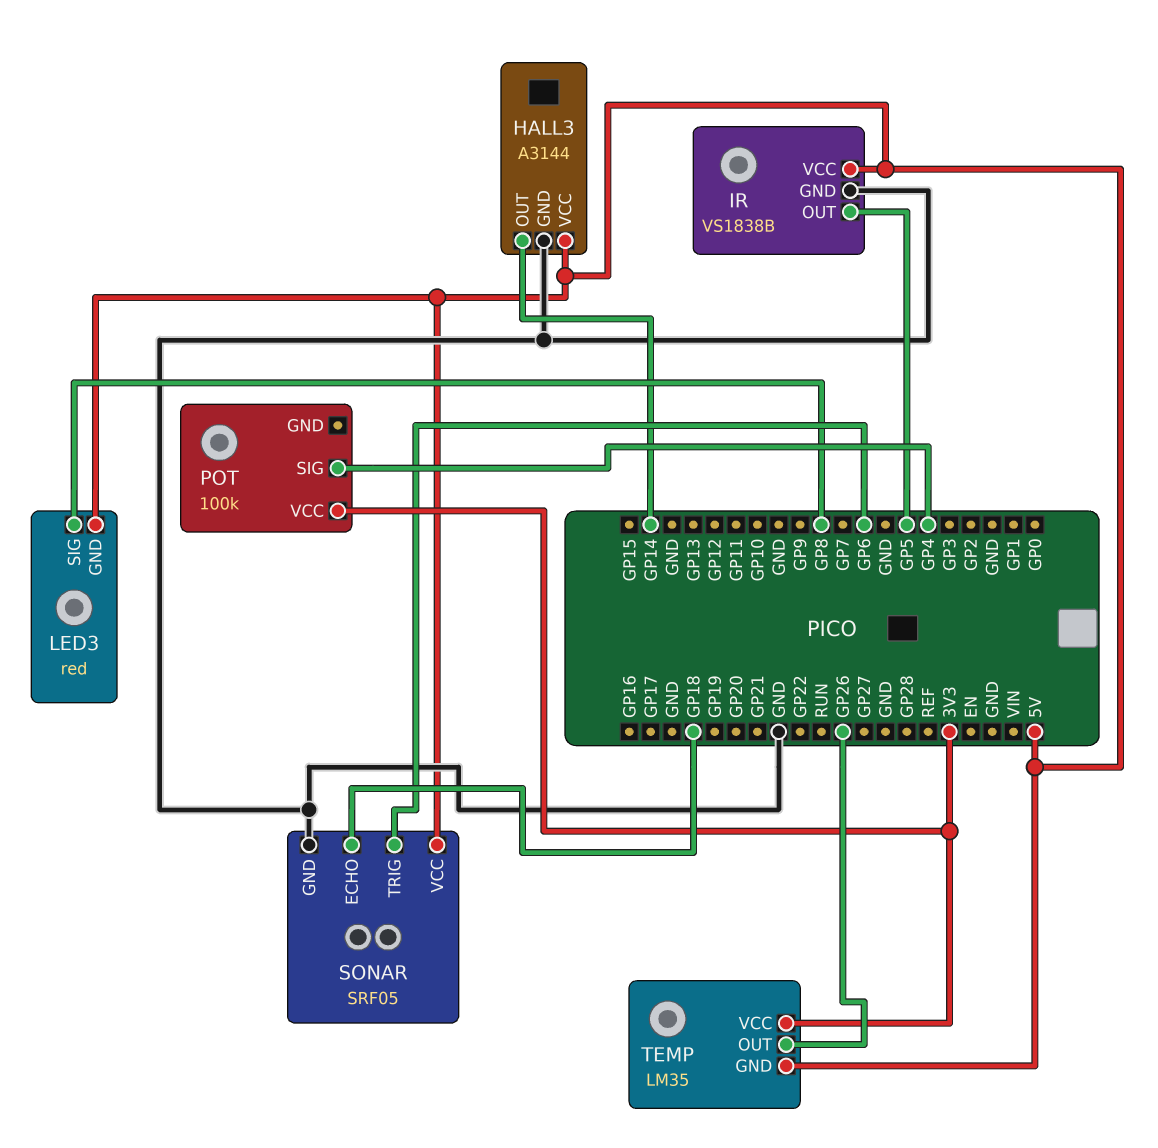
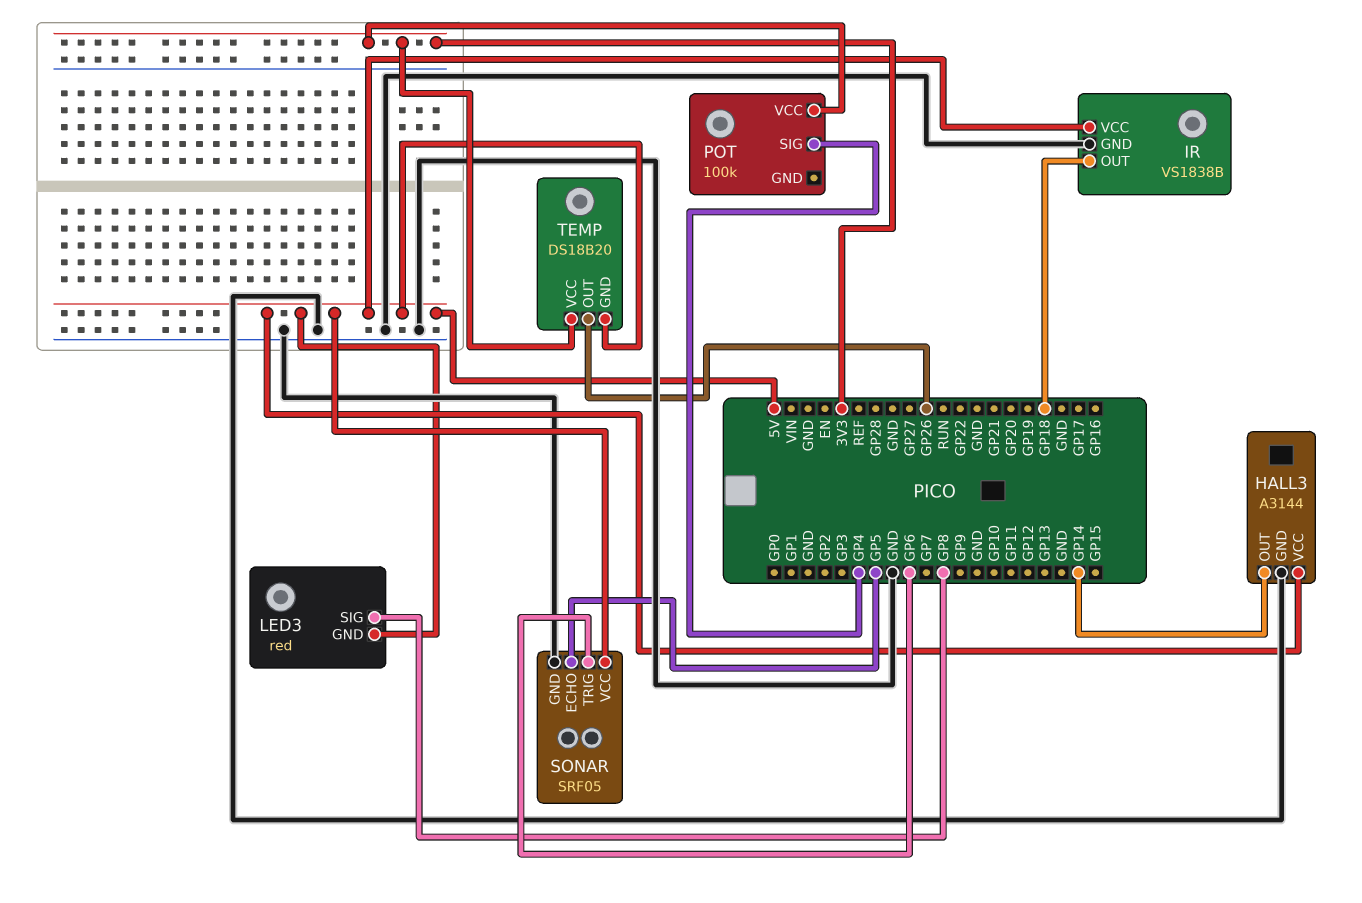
IR pin OUT: GP5 -> GP18
SONAR pin ECHO: GP18 -> GP5
TEMP: LM35 -> DS18B20

